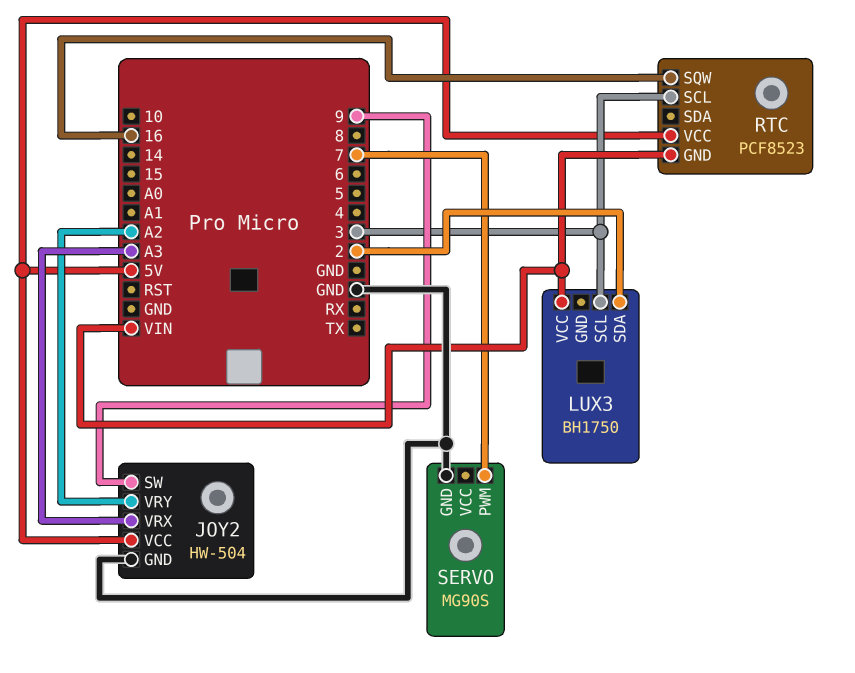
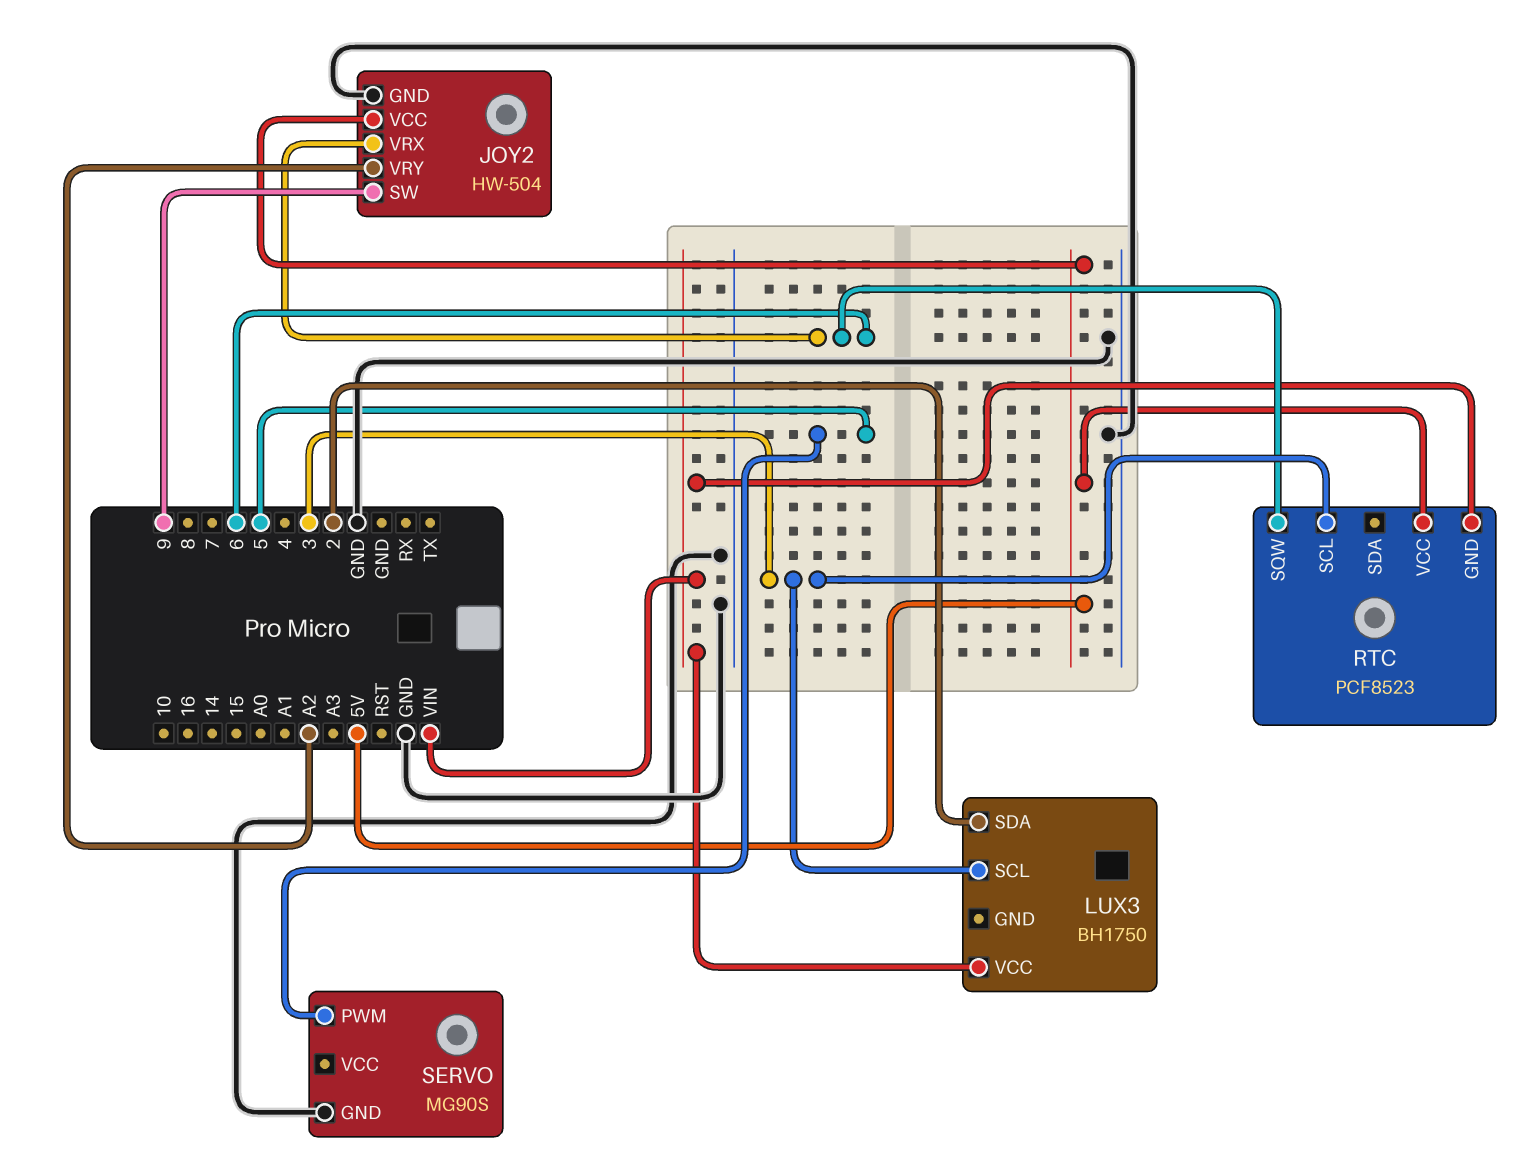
JOY2 pin VRX: A3 -> 6
RTC pin SQW: 16 -> 6
SERVO pin PWM: 7 -> 5

